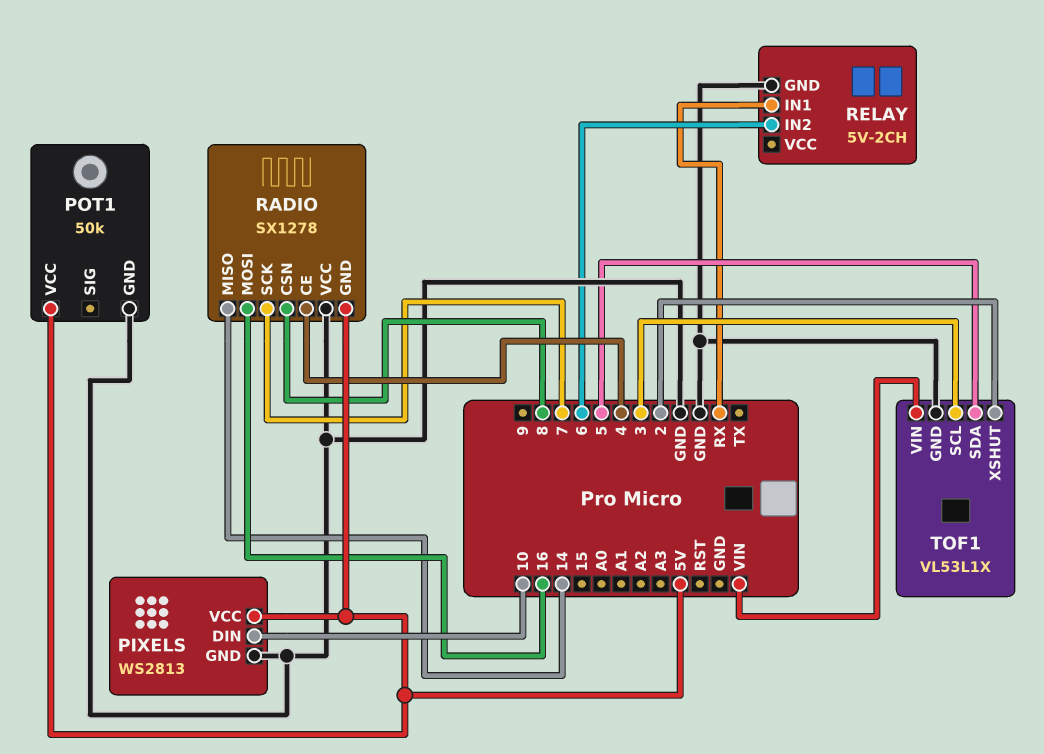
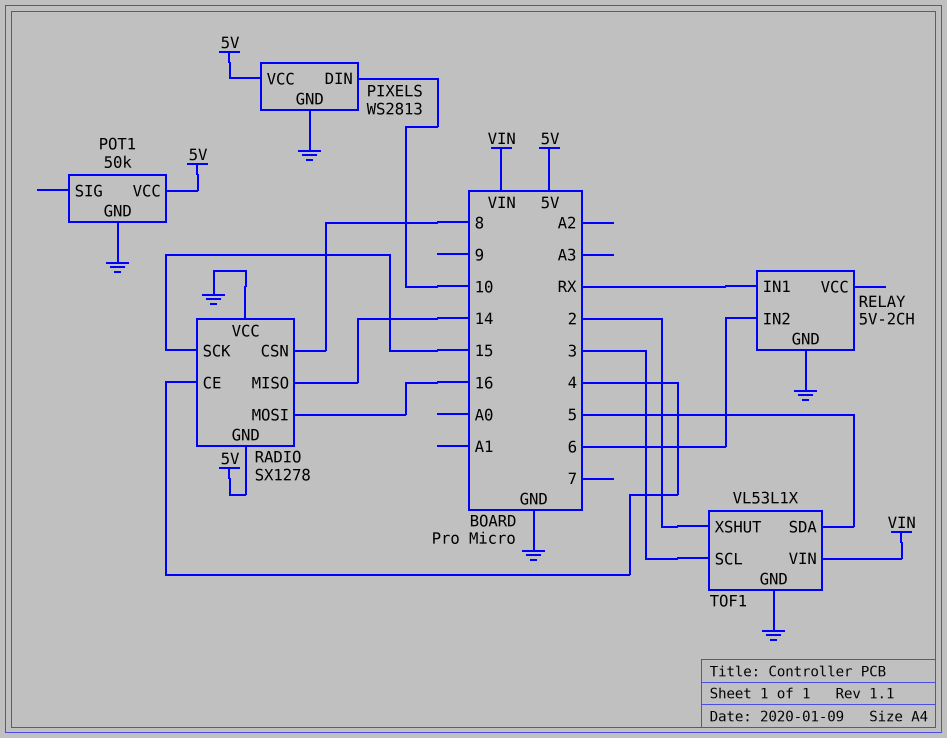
RADIO pin SCK: 7 -> 15

